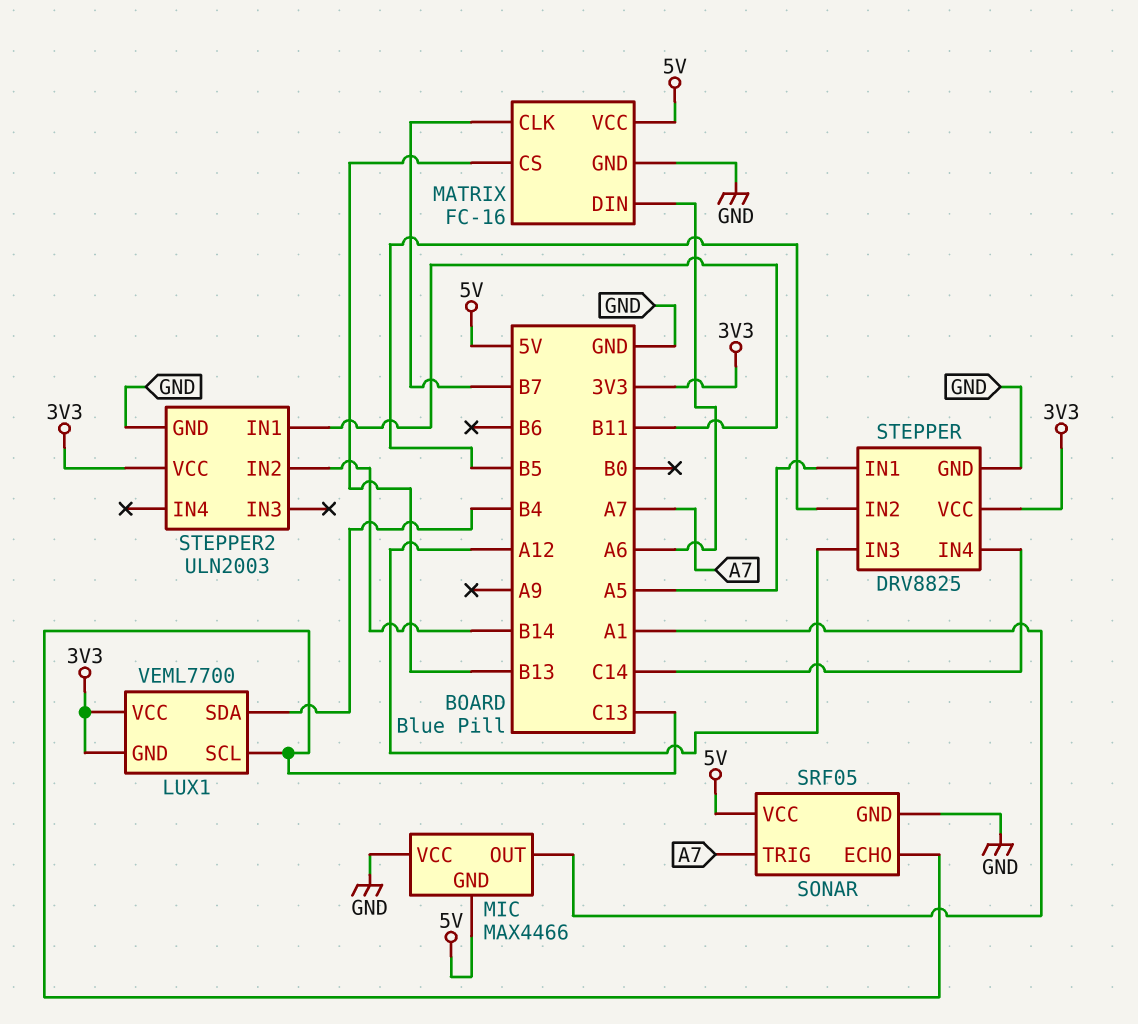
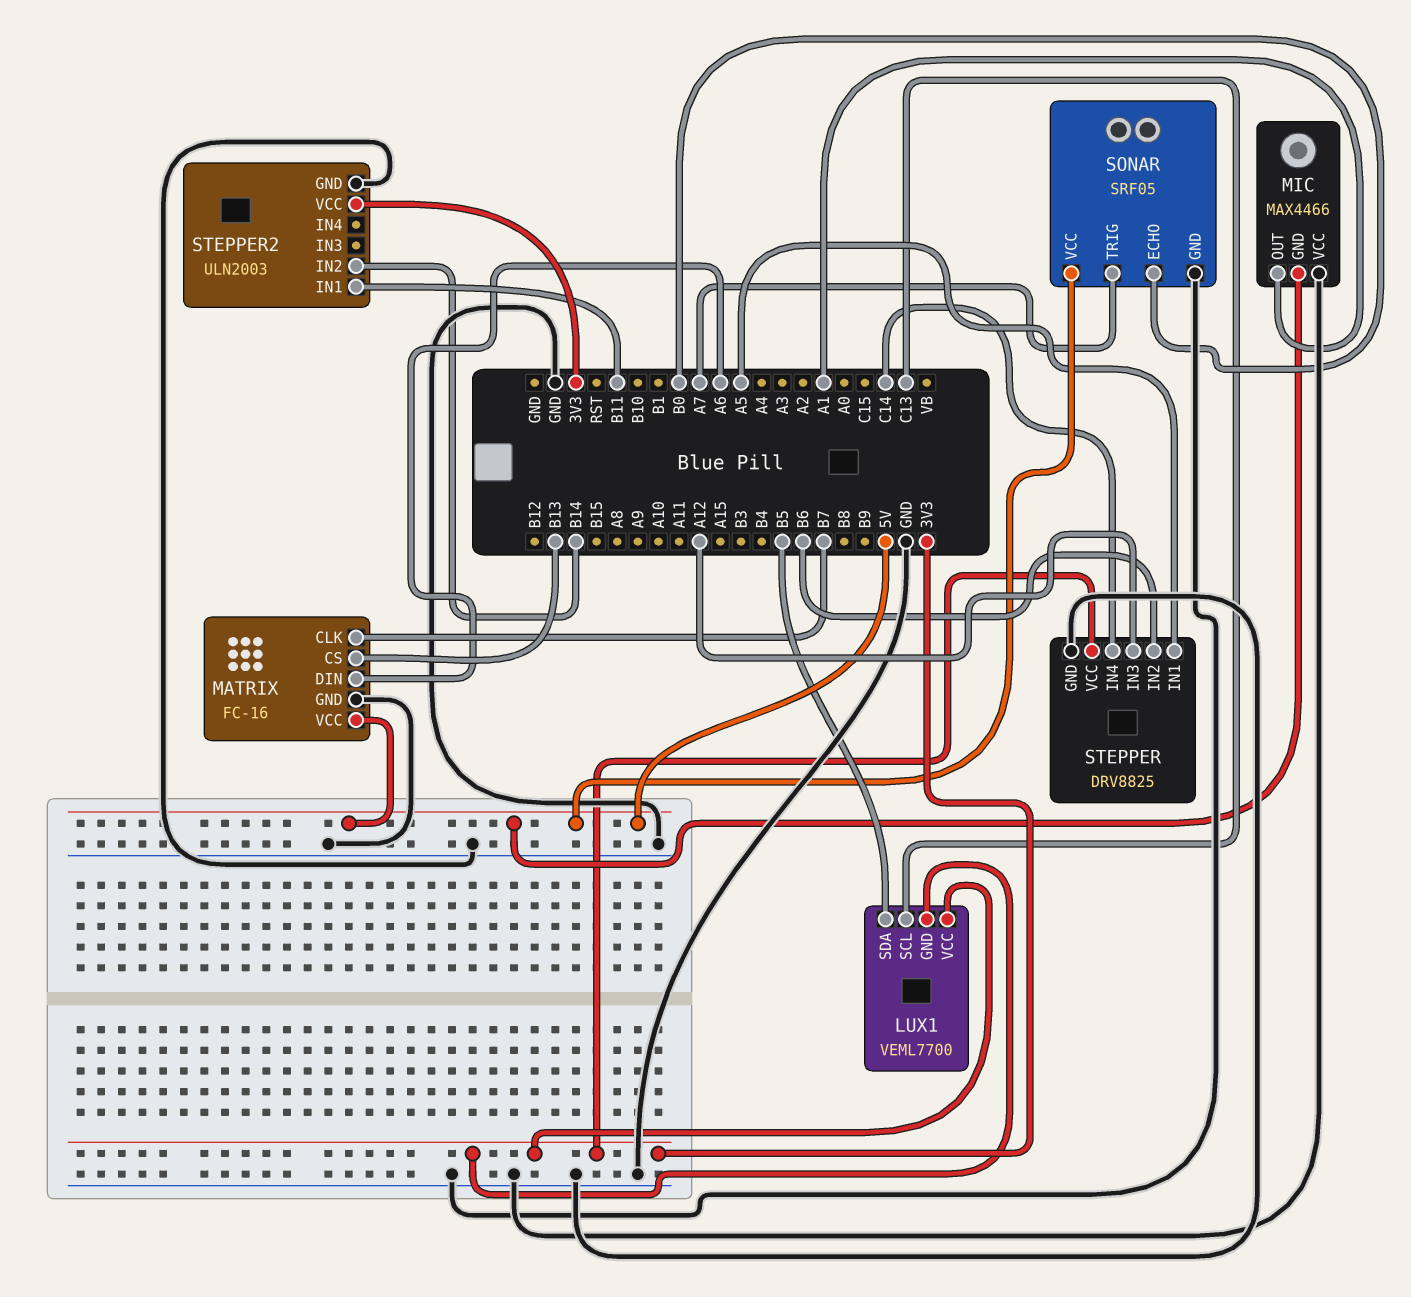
LUX1 pin SDA: B4 -> B5
SONAR pin ECHO: C13 -> B0
STEPPER pin IN2: B5 -> B6

